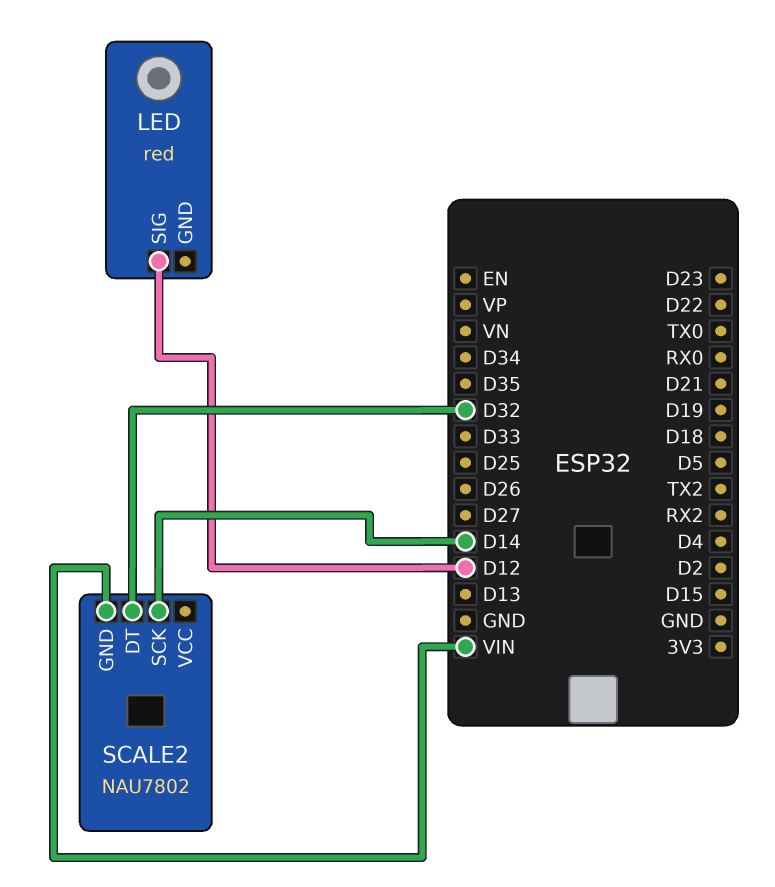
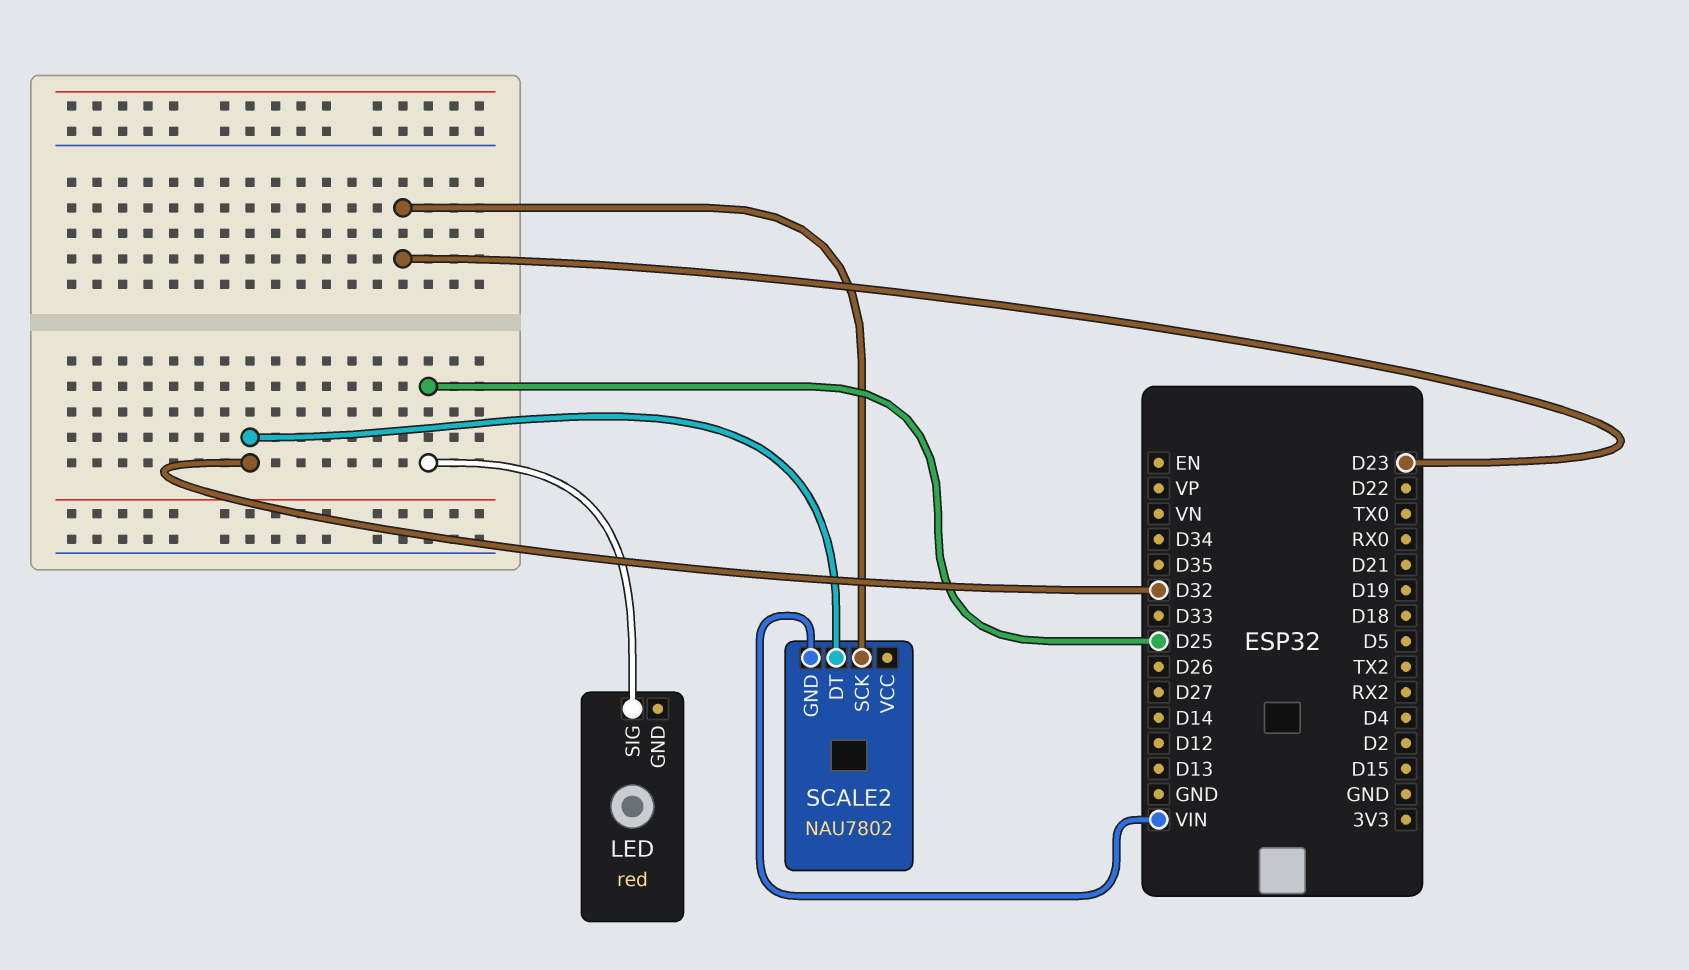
LED pin SIG: D12 -> D25
SCALE2 pin SCK: D14 -> D23

